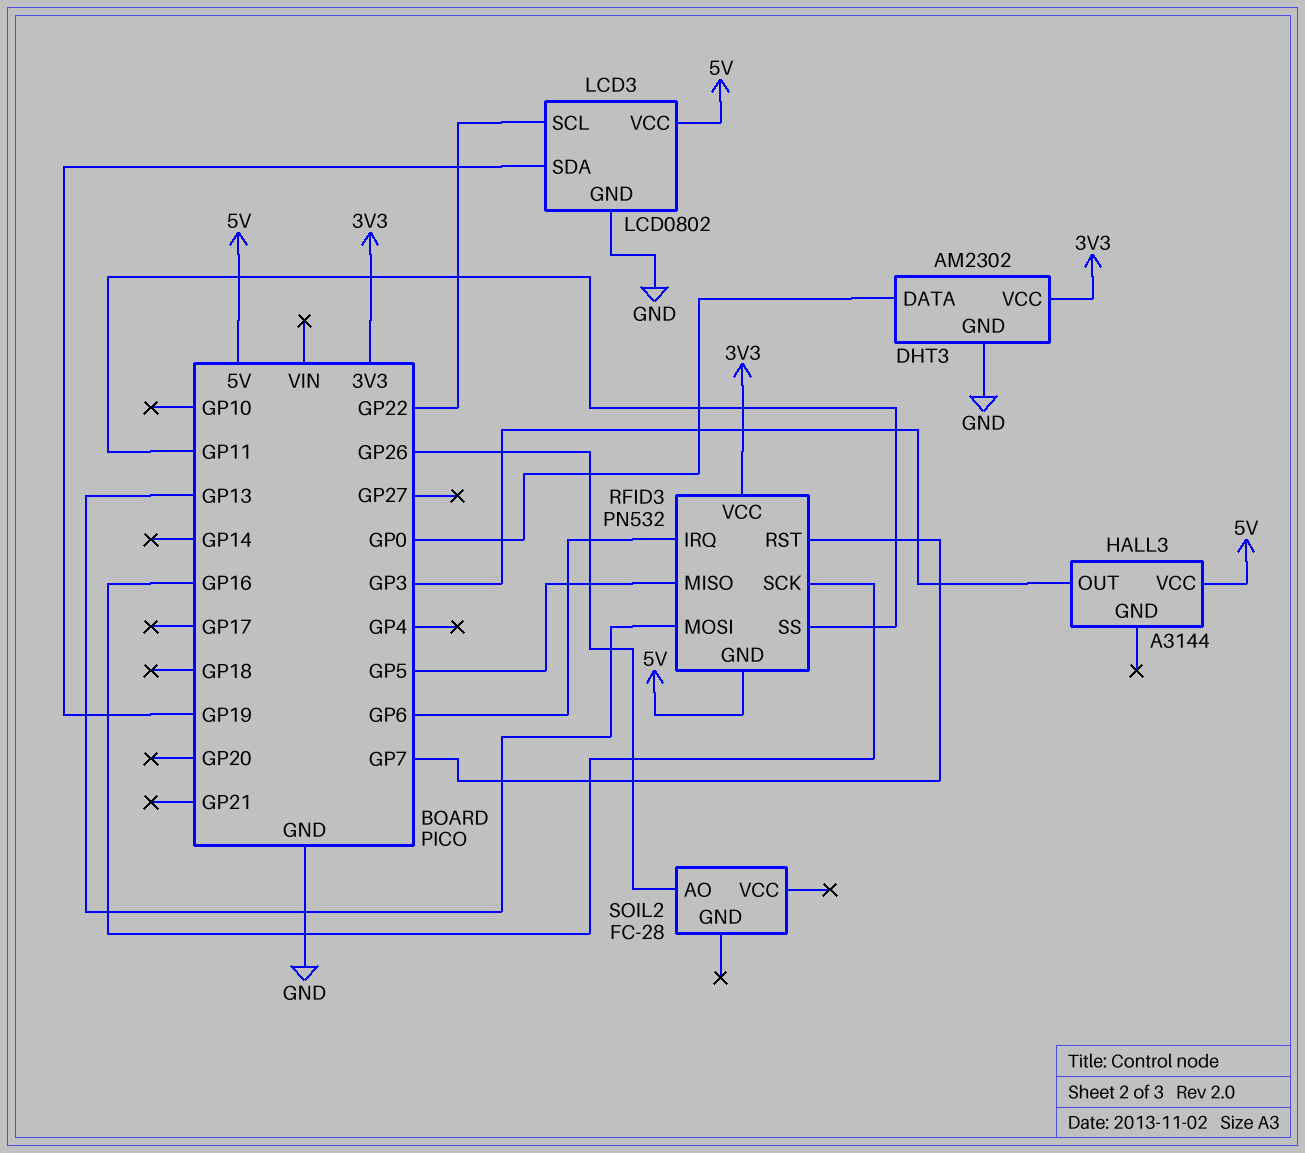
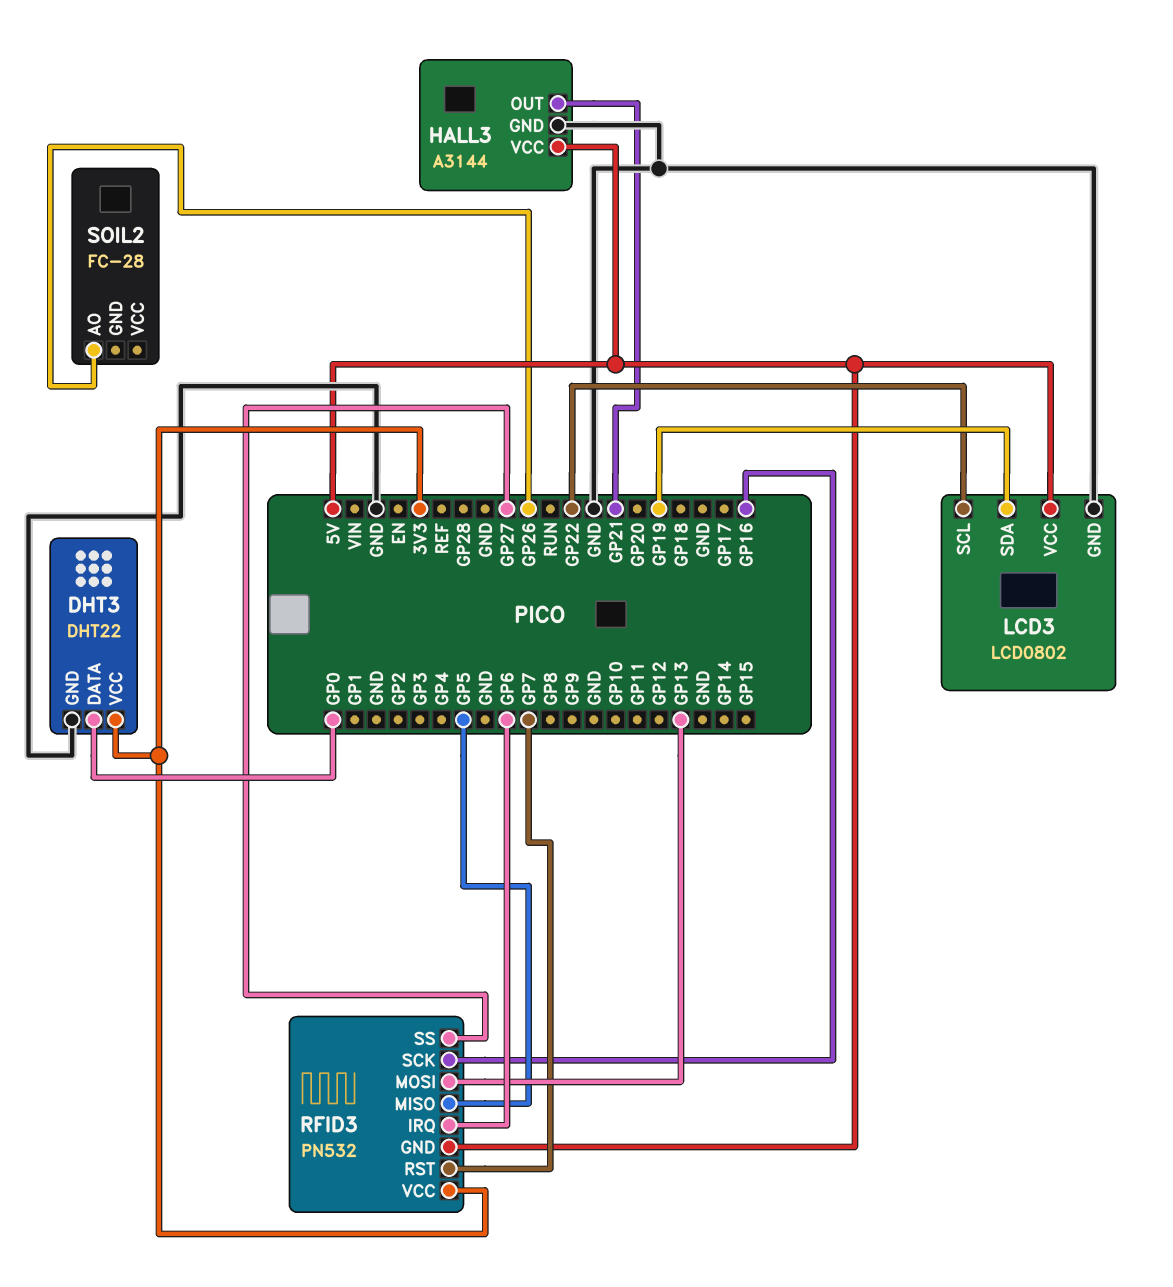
DHT3: AM2302 -> DHT22
HALL3 pin GND: none -> GND
HALL3 pin OUT: GP3 -> GP21
RFID3 pin SS: GP11 -> GP27

